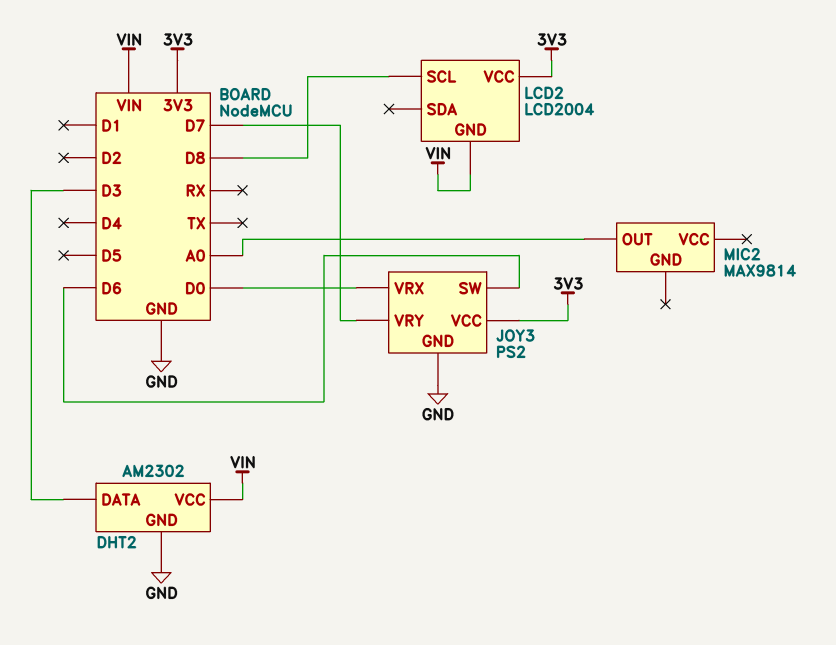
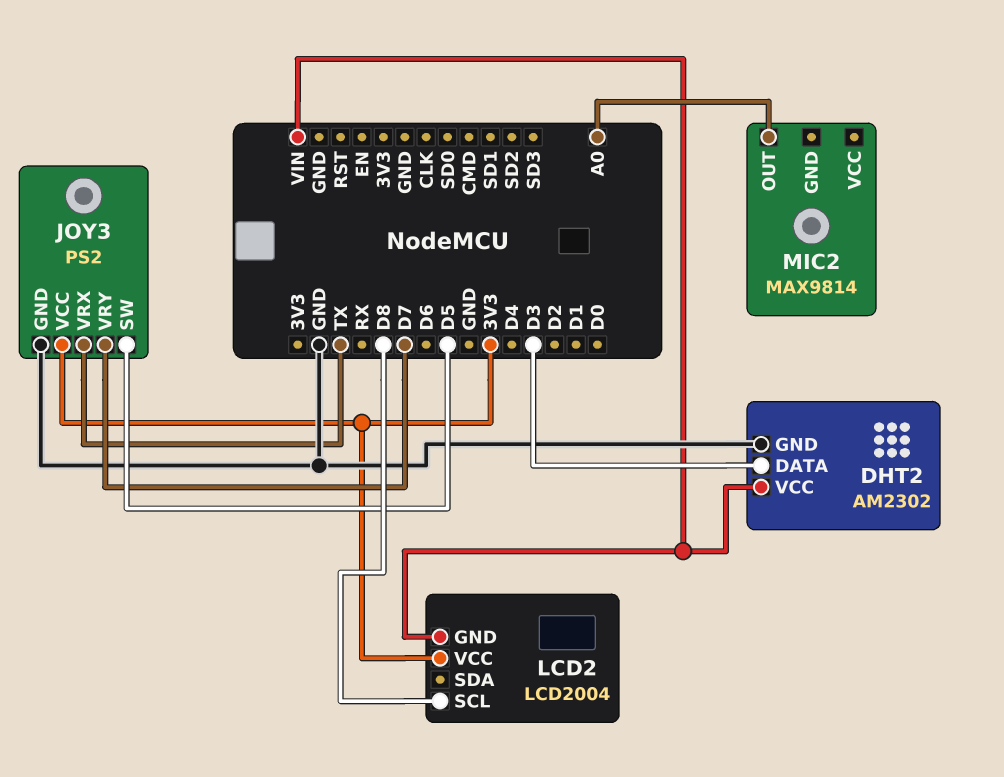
JOY3 pin SW: D6 -> D5
JOY3 pin VRX: D0 -> TX

